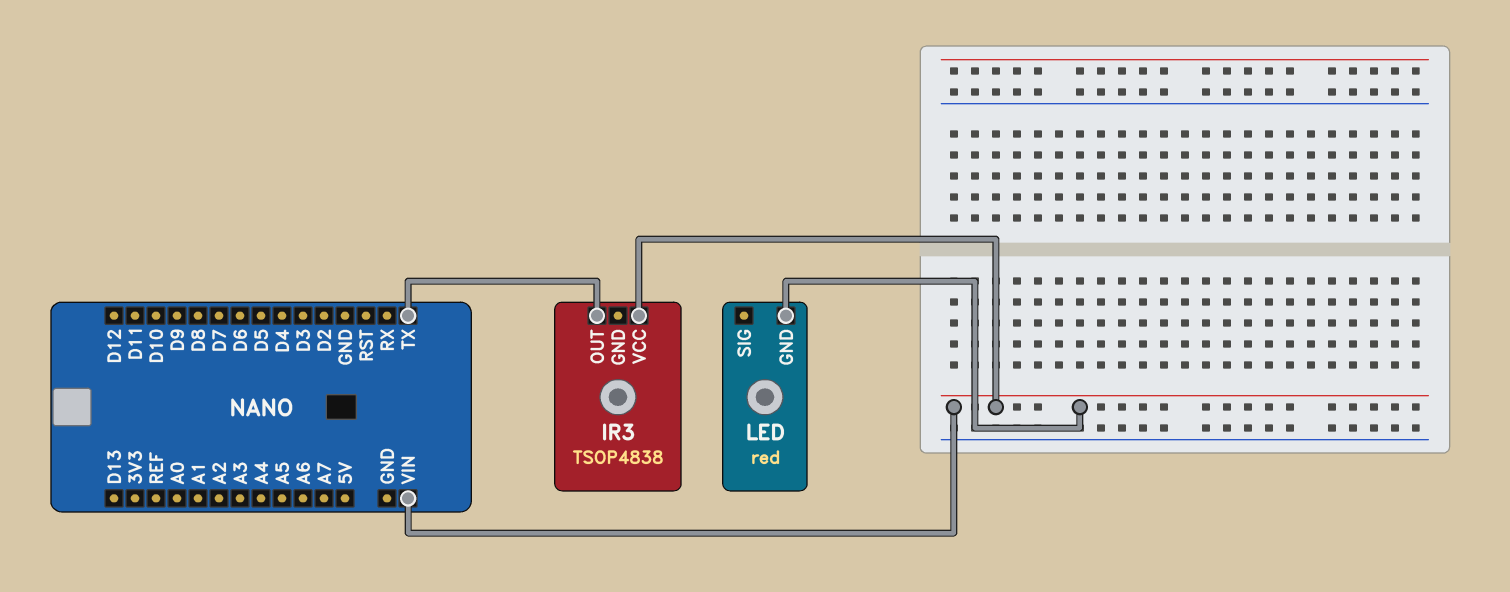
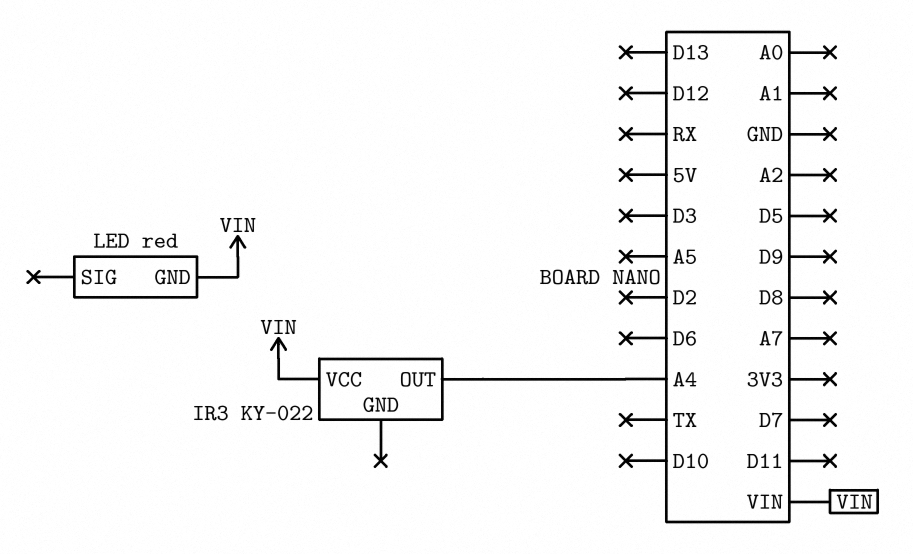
IR3: TSOP4838 -> KY-022
IR3 pin OUT: TX -> A4

